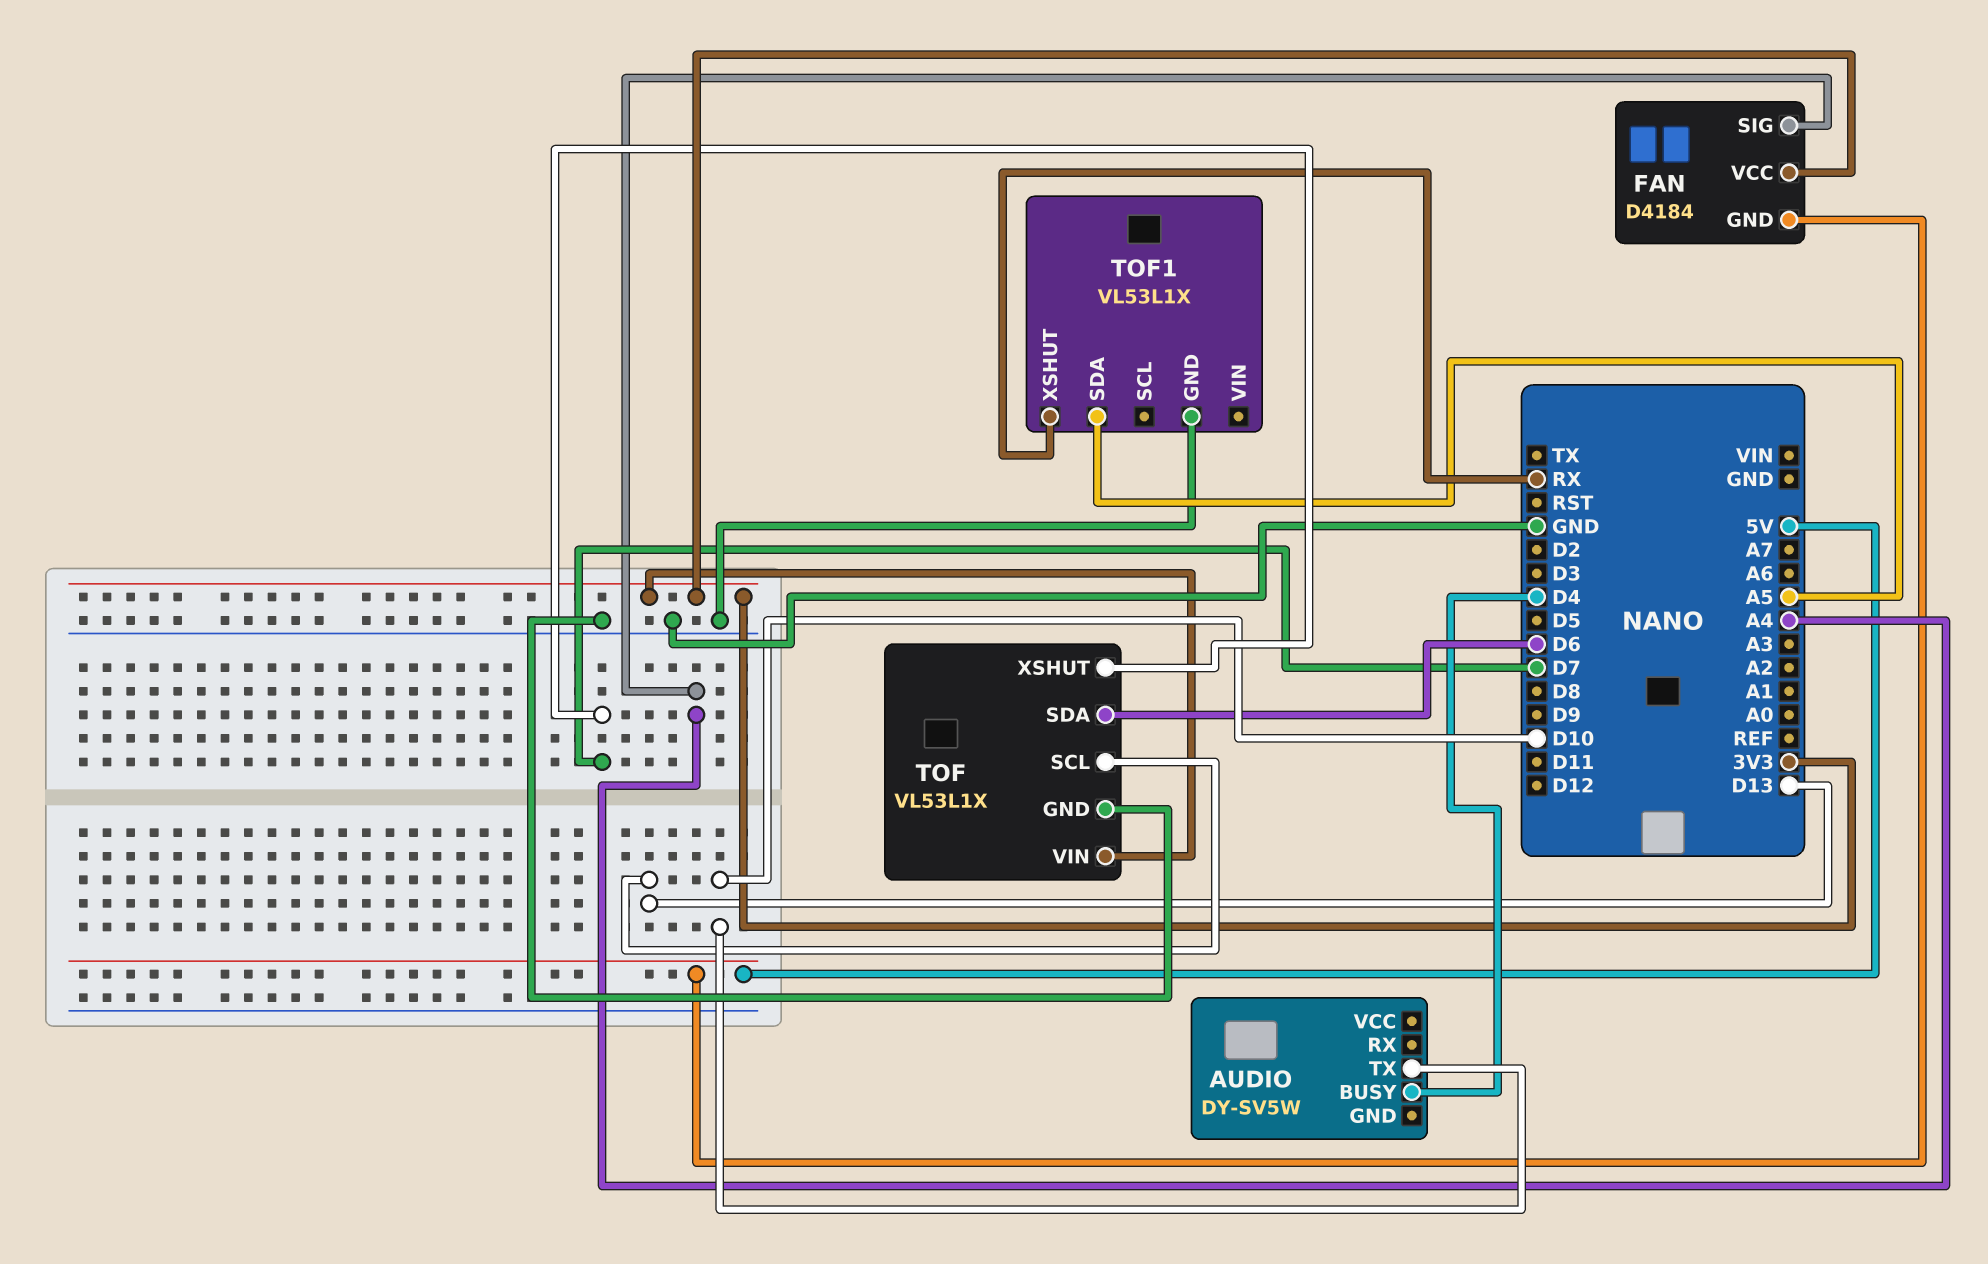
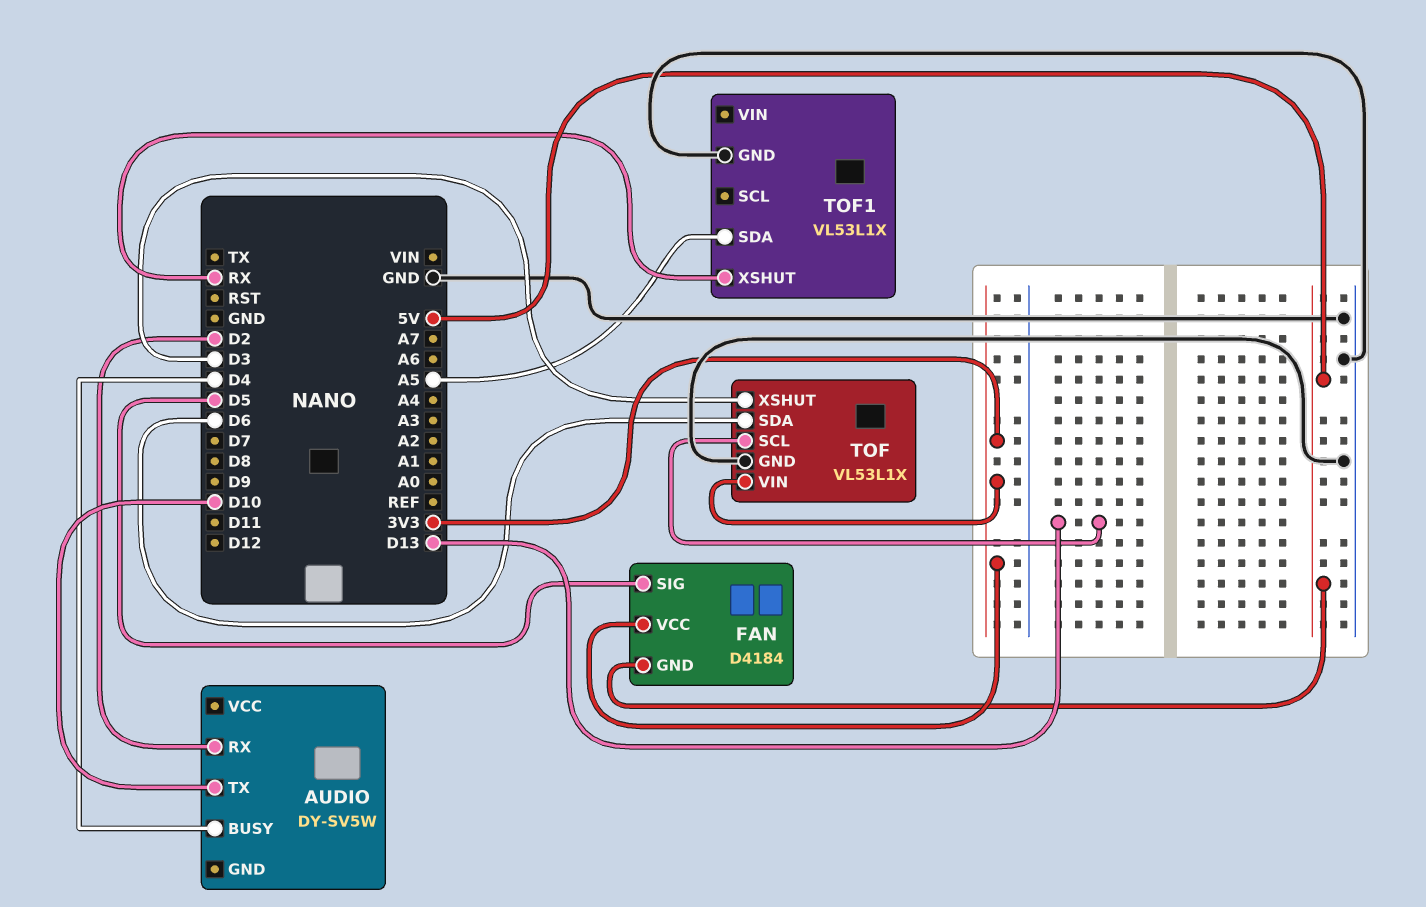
AUDIO pin RX: none -> D2
FAN pin SIG: A4 -> D5
TOF pin XSHUT: D7 -> D3

